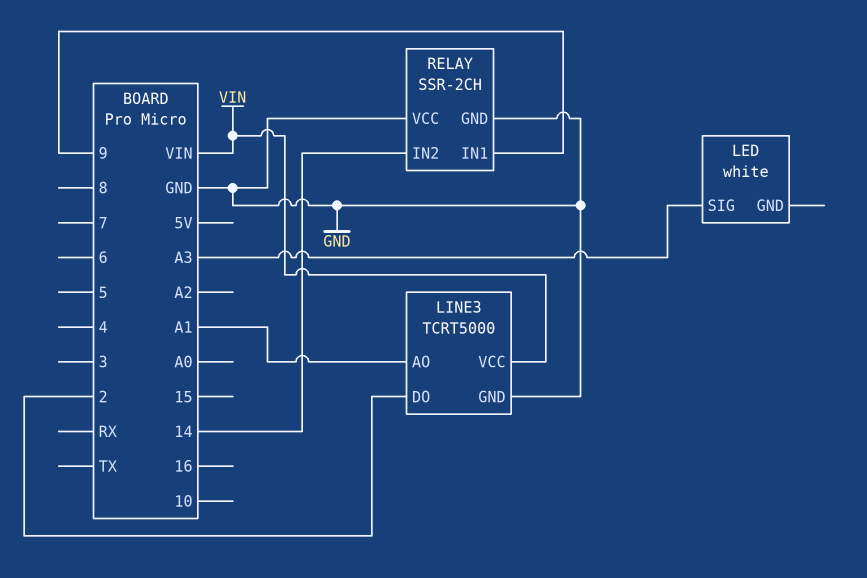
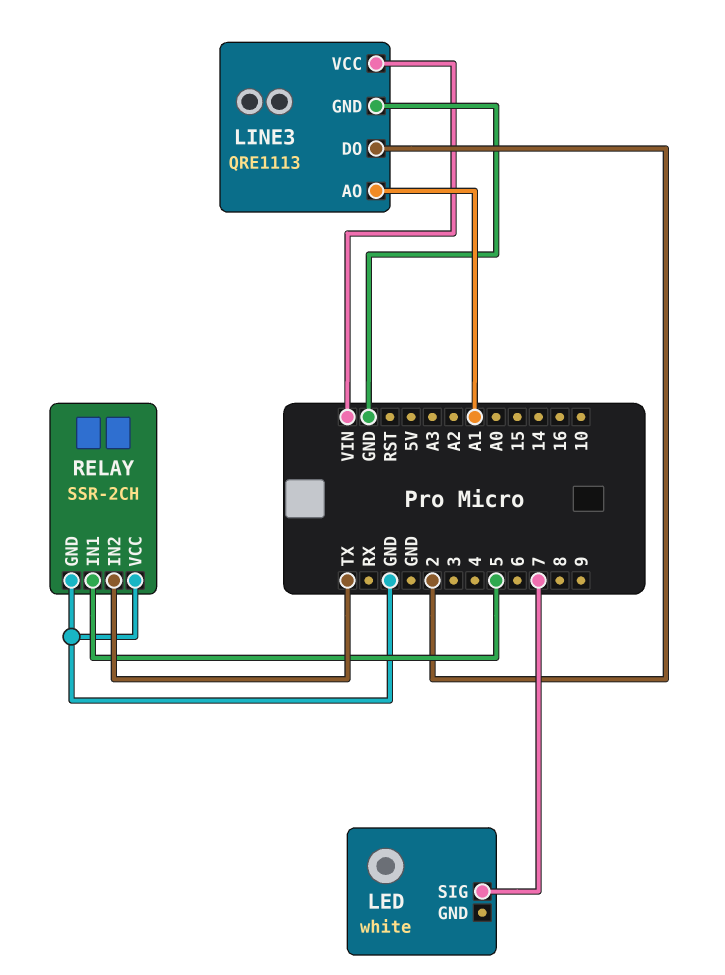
LED pin SIG: A3 -> 7
LINE3: TCRT5000 -> QRE1113
RELAY pin IN1: 9 -> 5
RELAY pin IN2: 14 -> TX

